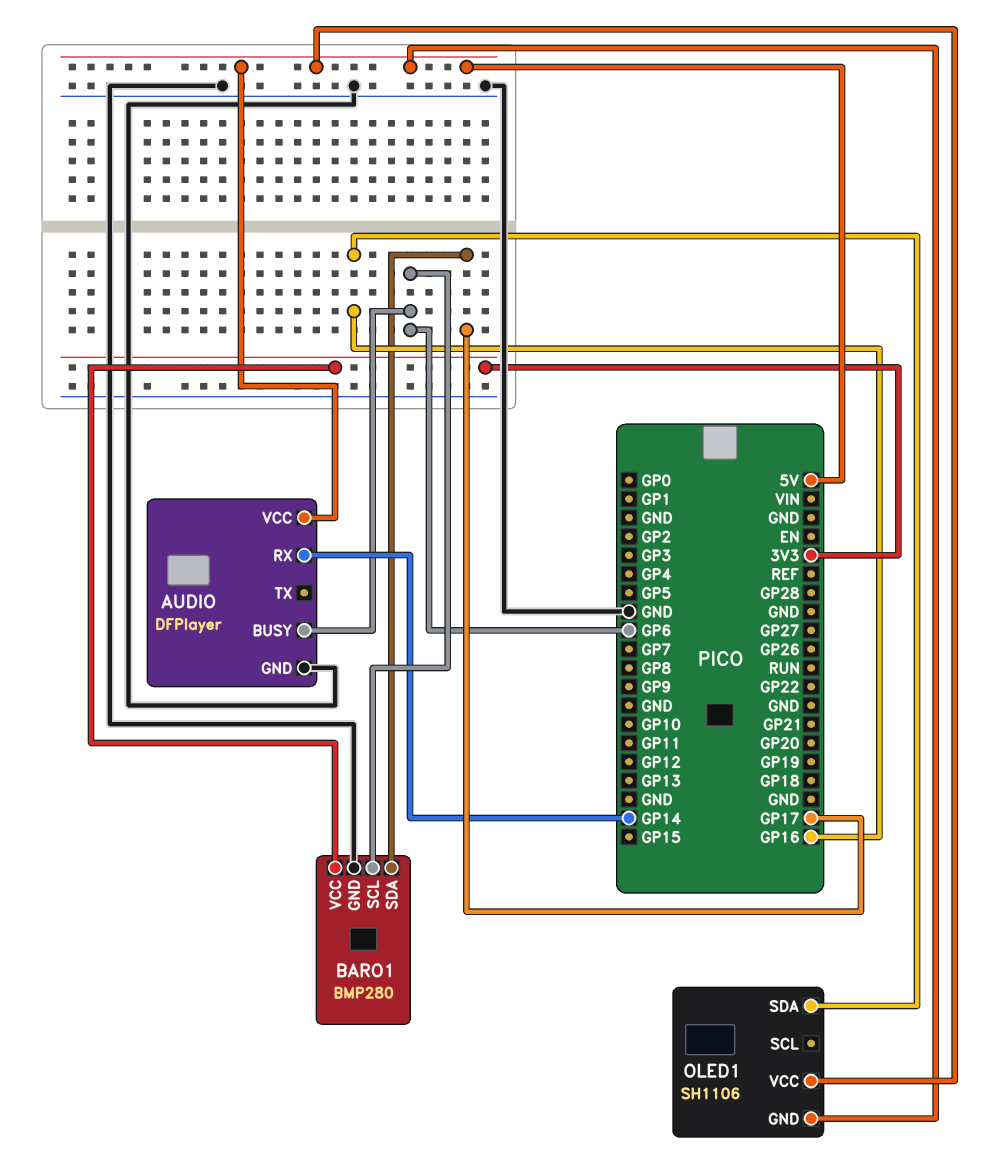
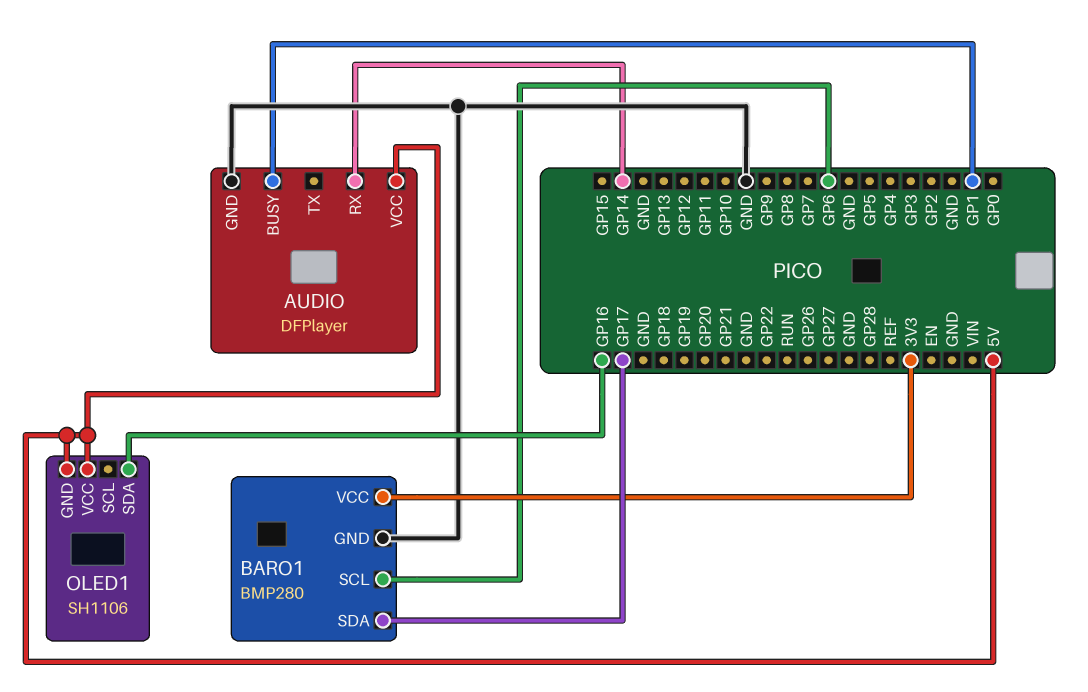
AUDIO pin BUSY: GP6 -> GP1

